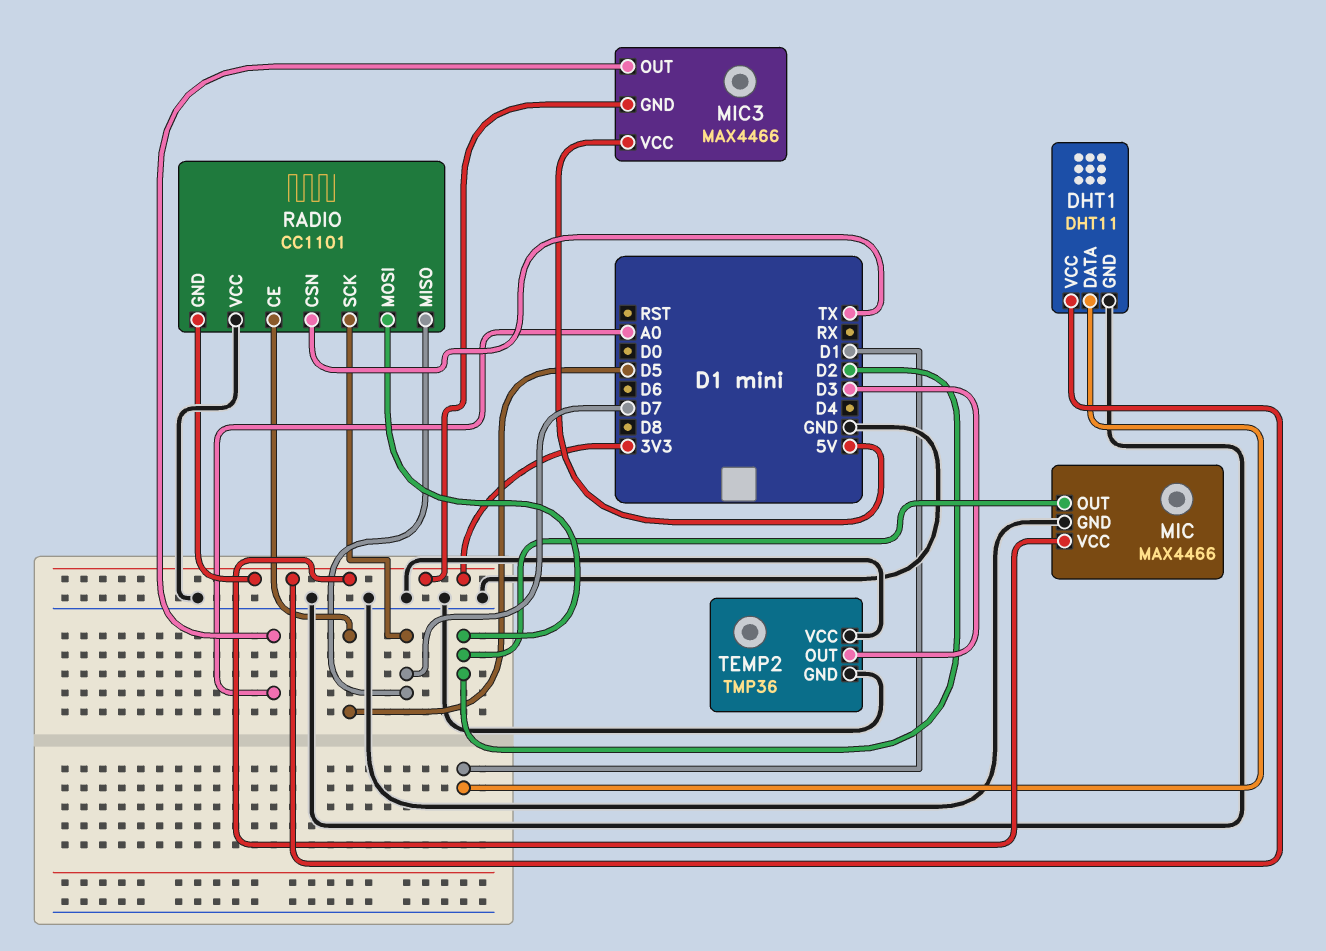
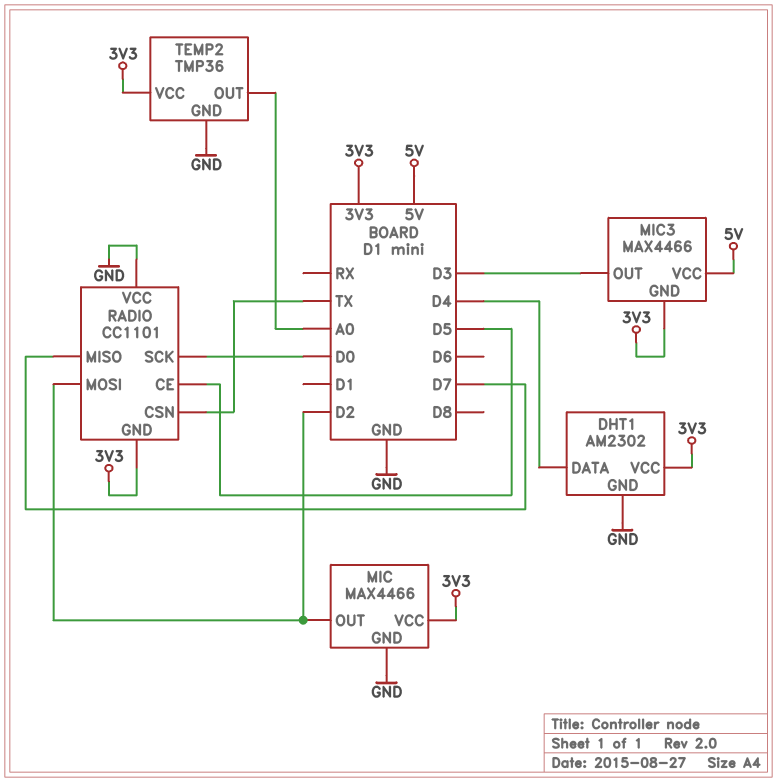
DHT1: DHT11 -> AM2302
DHT1 pin DATA: D1 -> D4
MIC3 pin OUT: A0 -> D3
RADIO pin SCK: D7 -> D0
TEMP2 pin OUT: D3 -> A0
TEMP2 pin VCC: GND -> 3V3

